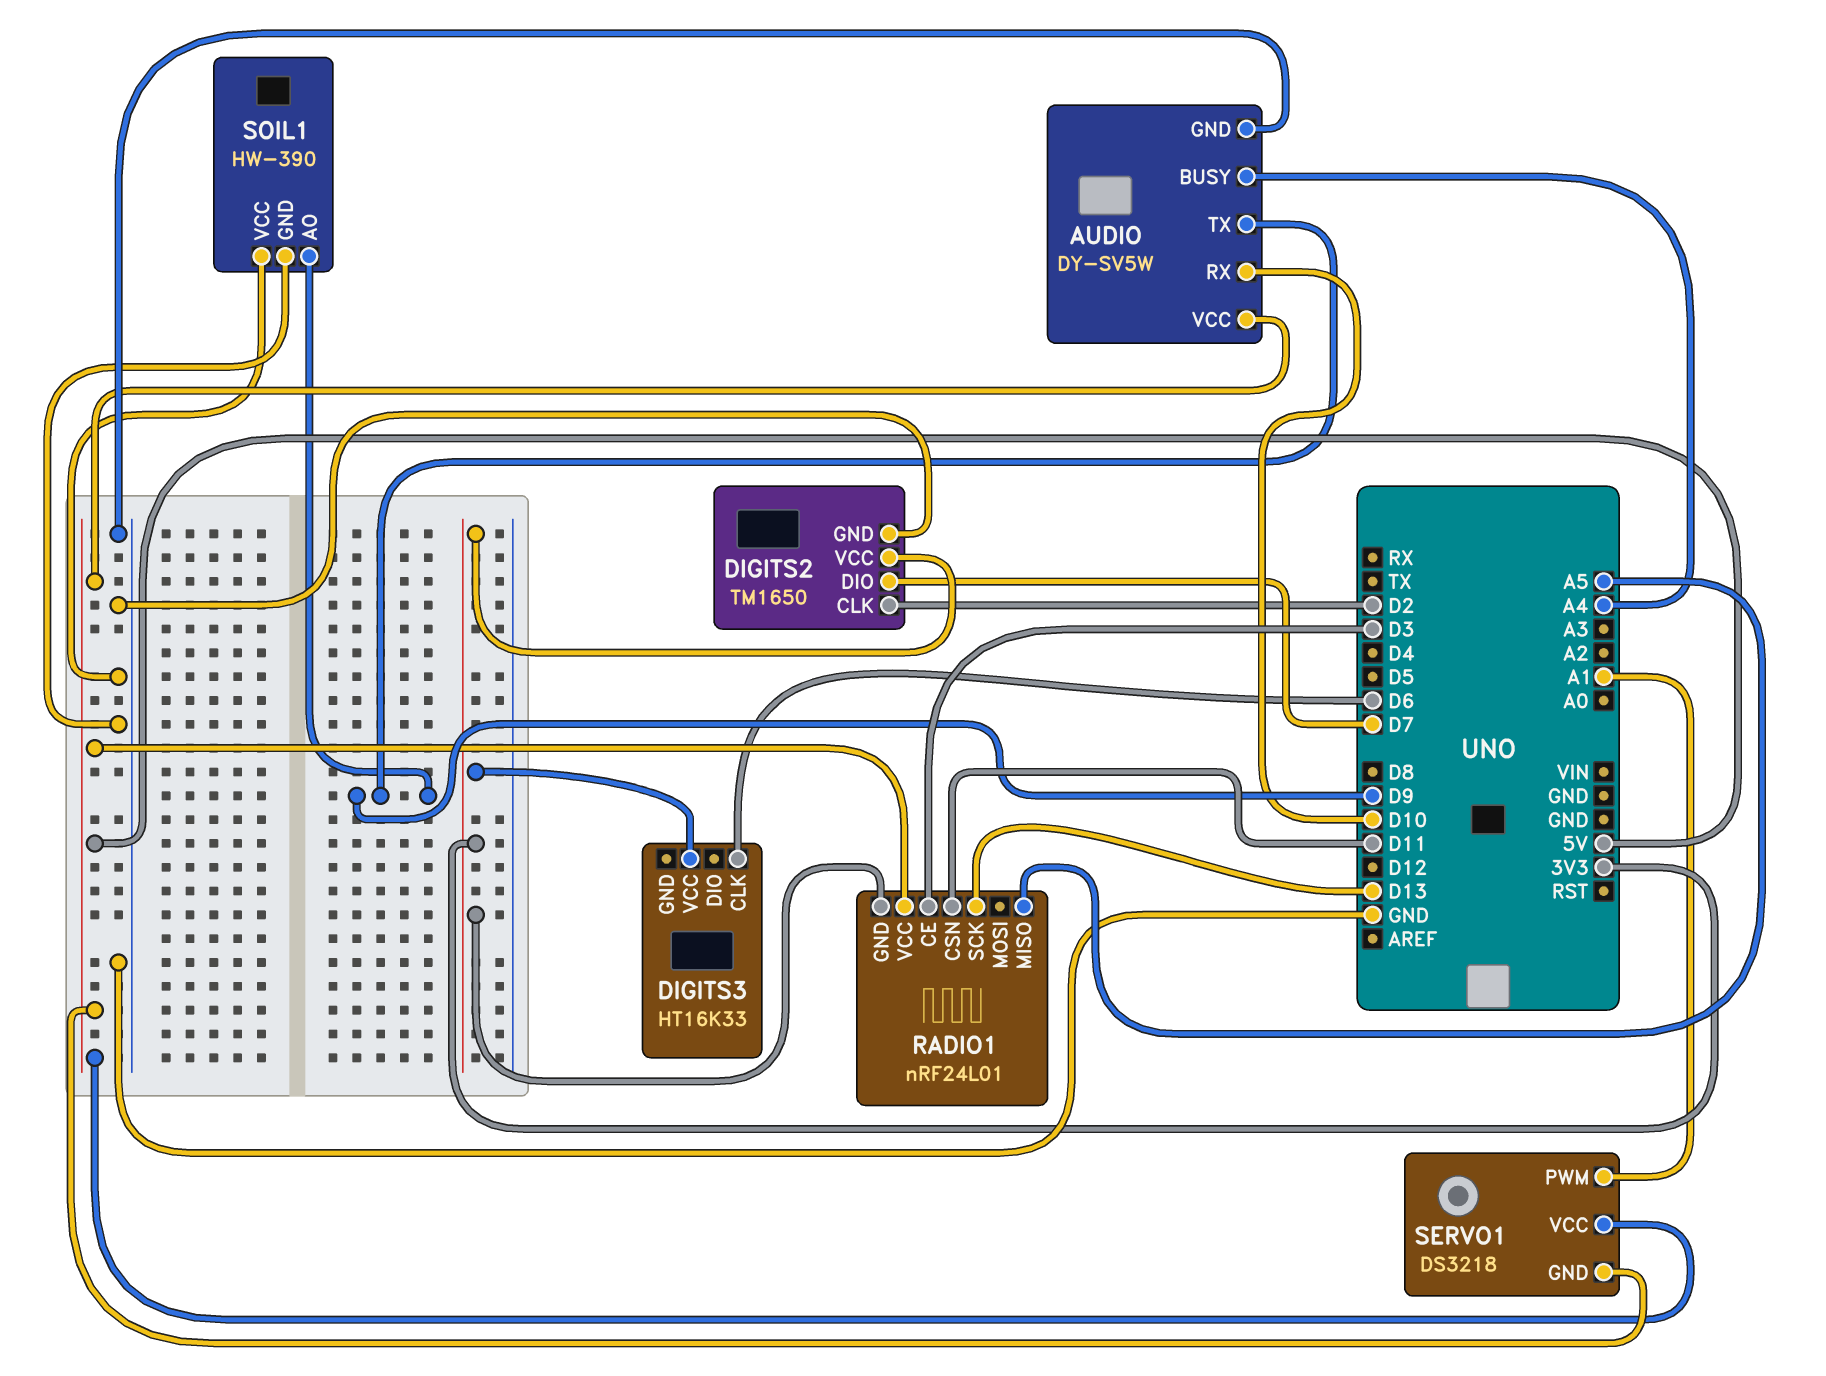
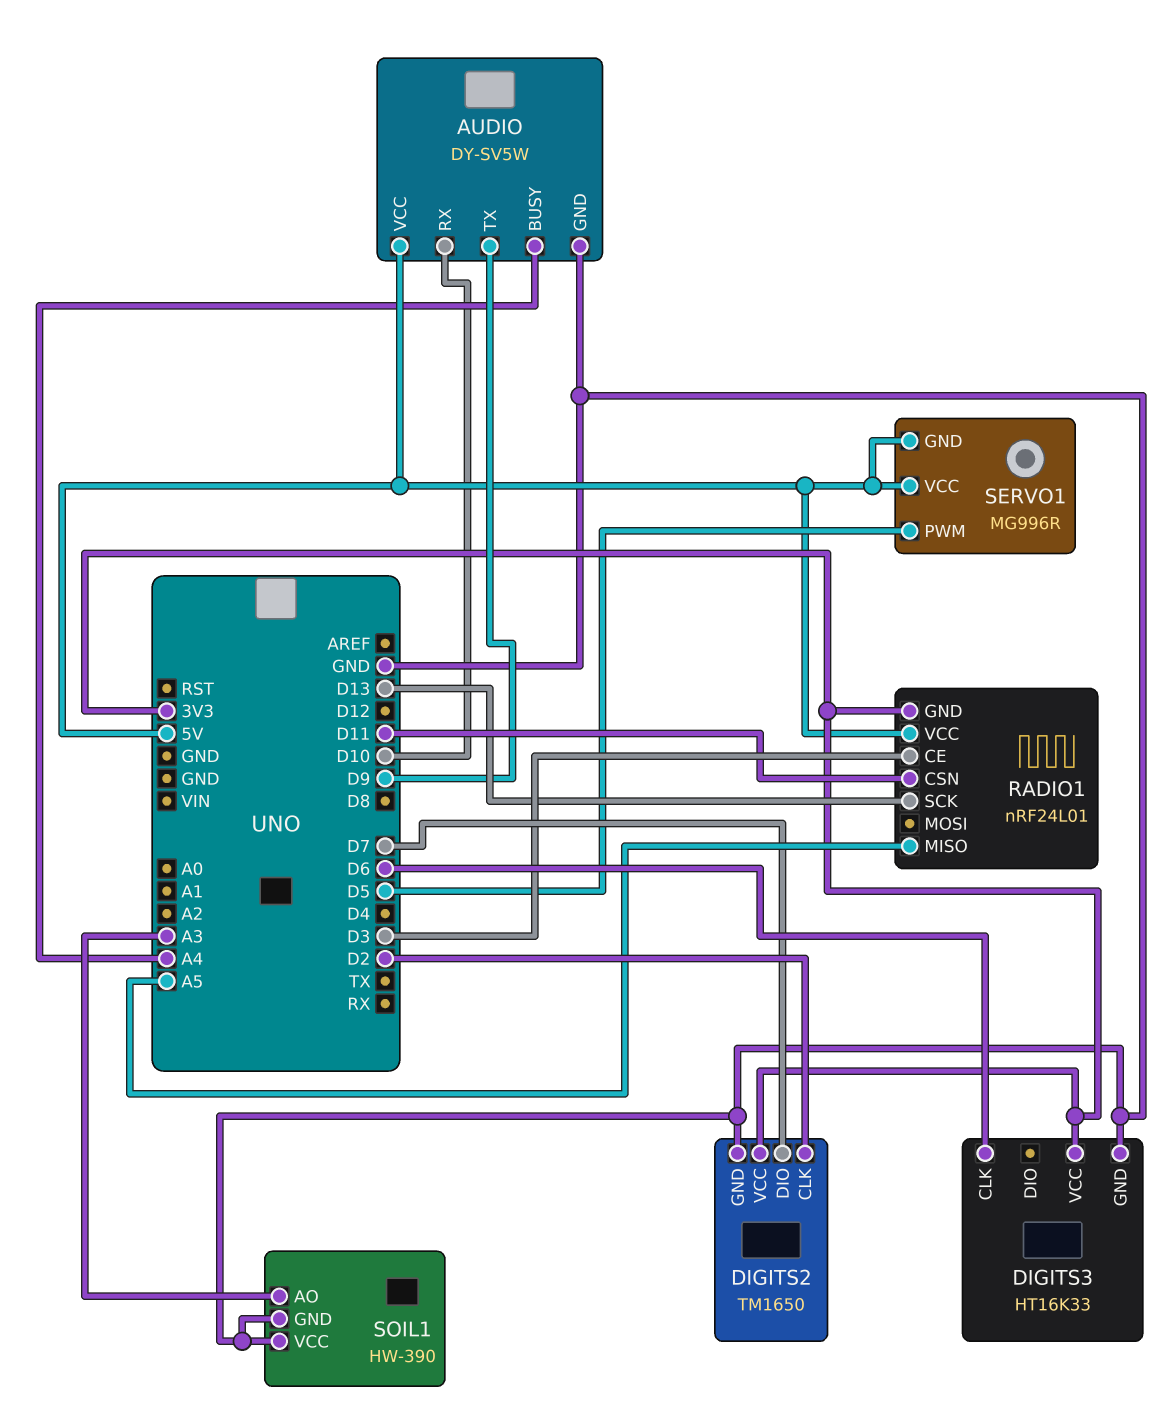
DIGITS3 pin GND: none -> GND
SERVO1: DS3218 -> MG996R
SERVO1 pin PWM: A1 -> D5
SOIL1 pin AO: D9 -> A3

